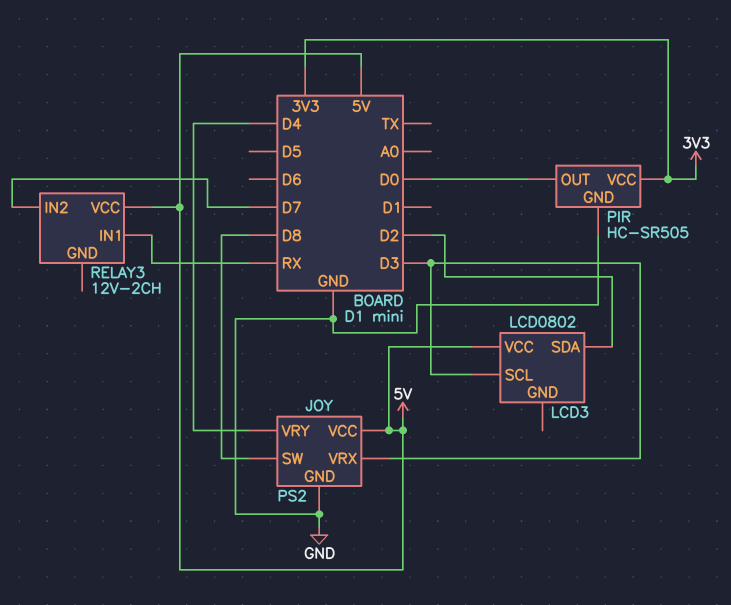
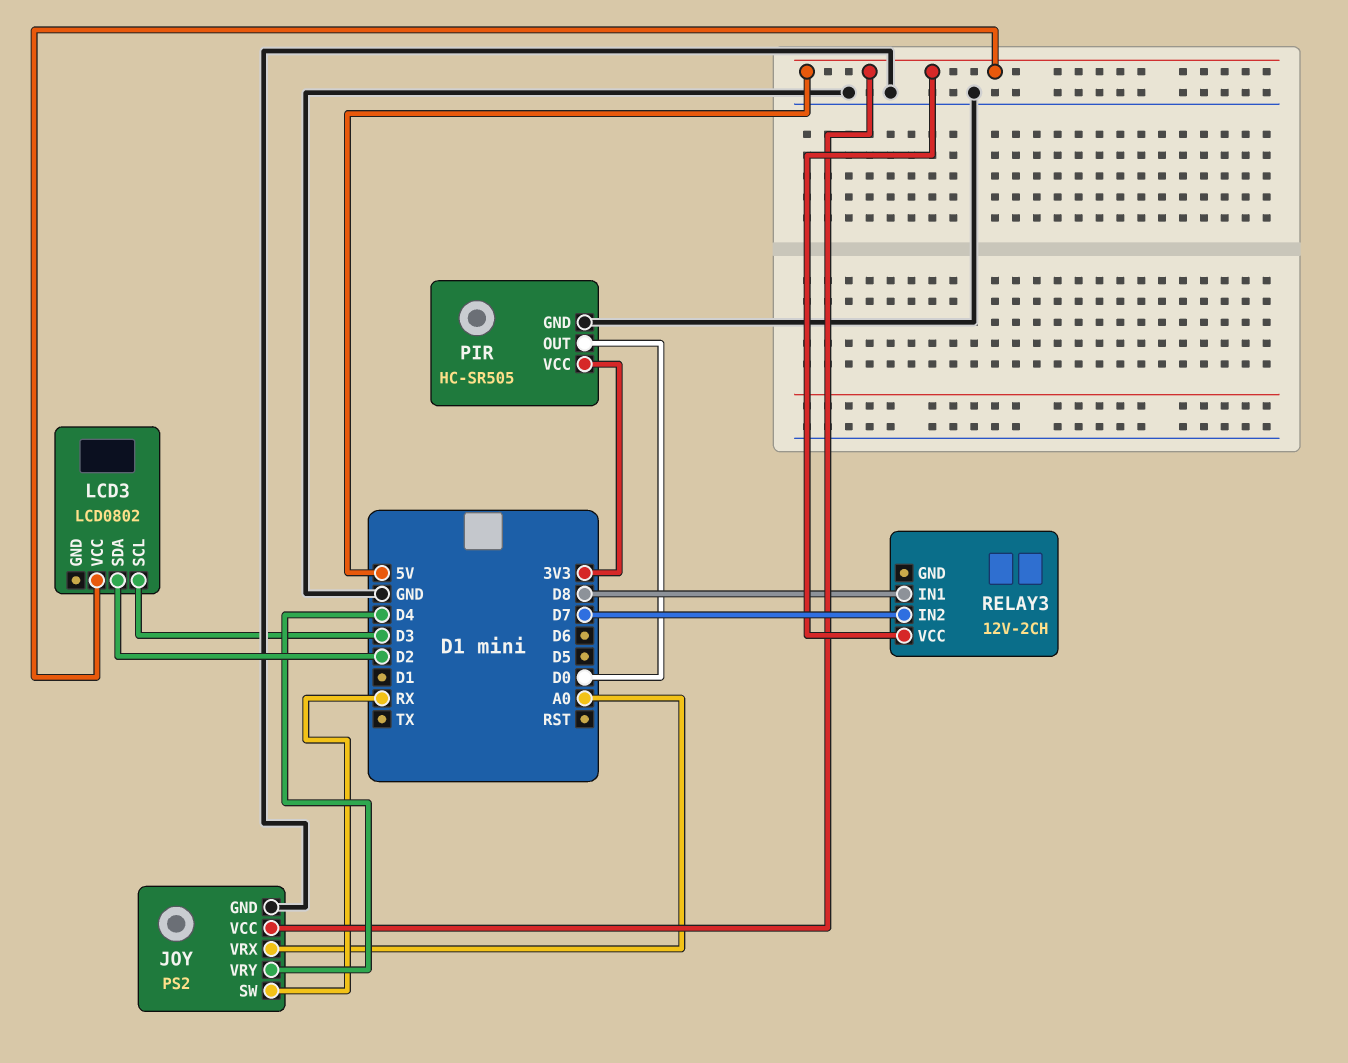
JOY pin SW: D8 -> RX
JOY pin VRX: D3 -> A0
RELAY3 pin IN1: RX -> D8

